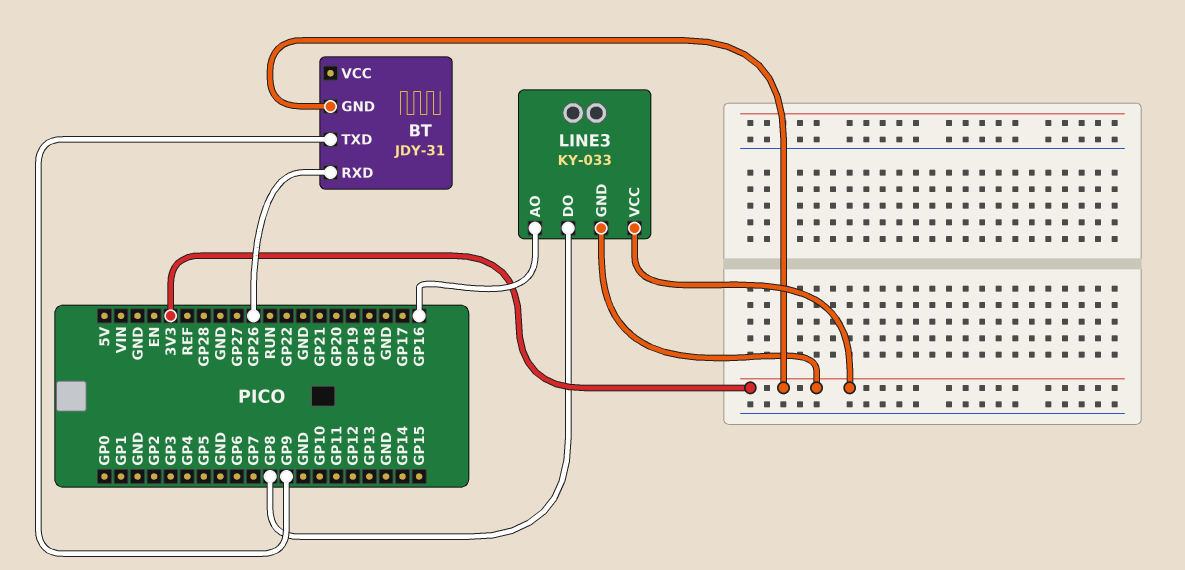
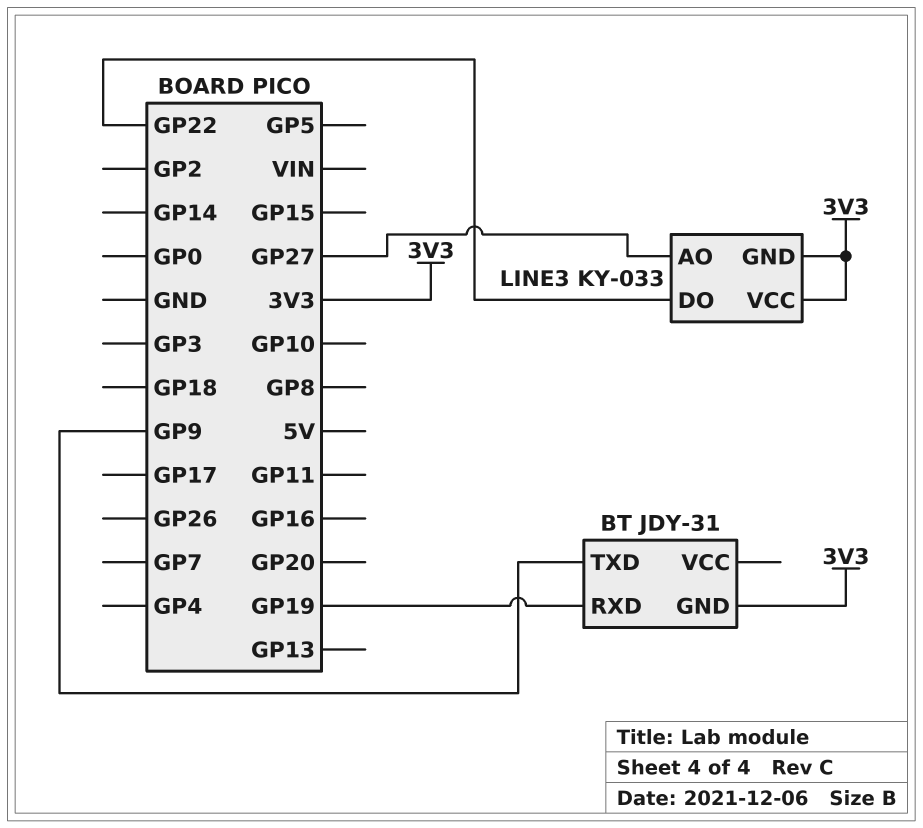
BT pin RXD: GP26 -> GP19
LINE3 pin AO: GP16 -> GP27
LINE3 pin DO: GP8 -> GP22

